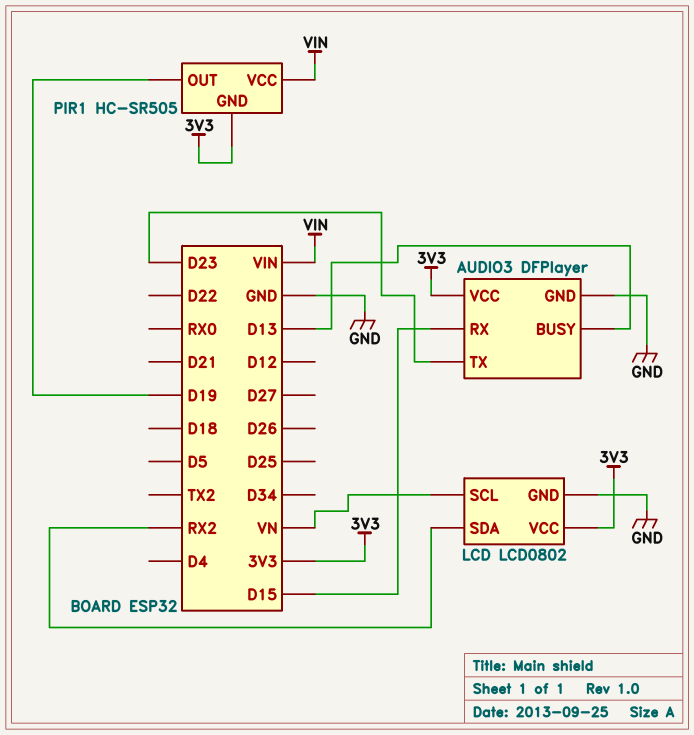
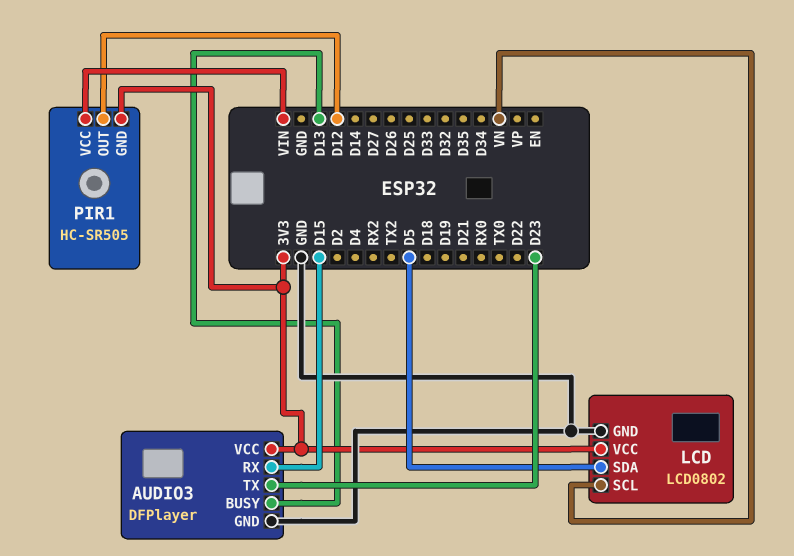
LCD pin SDA: RX2 -> D5
PIR1 pin OUT: D19 -> D12

